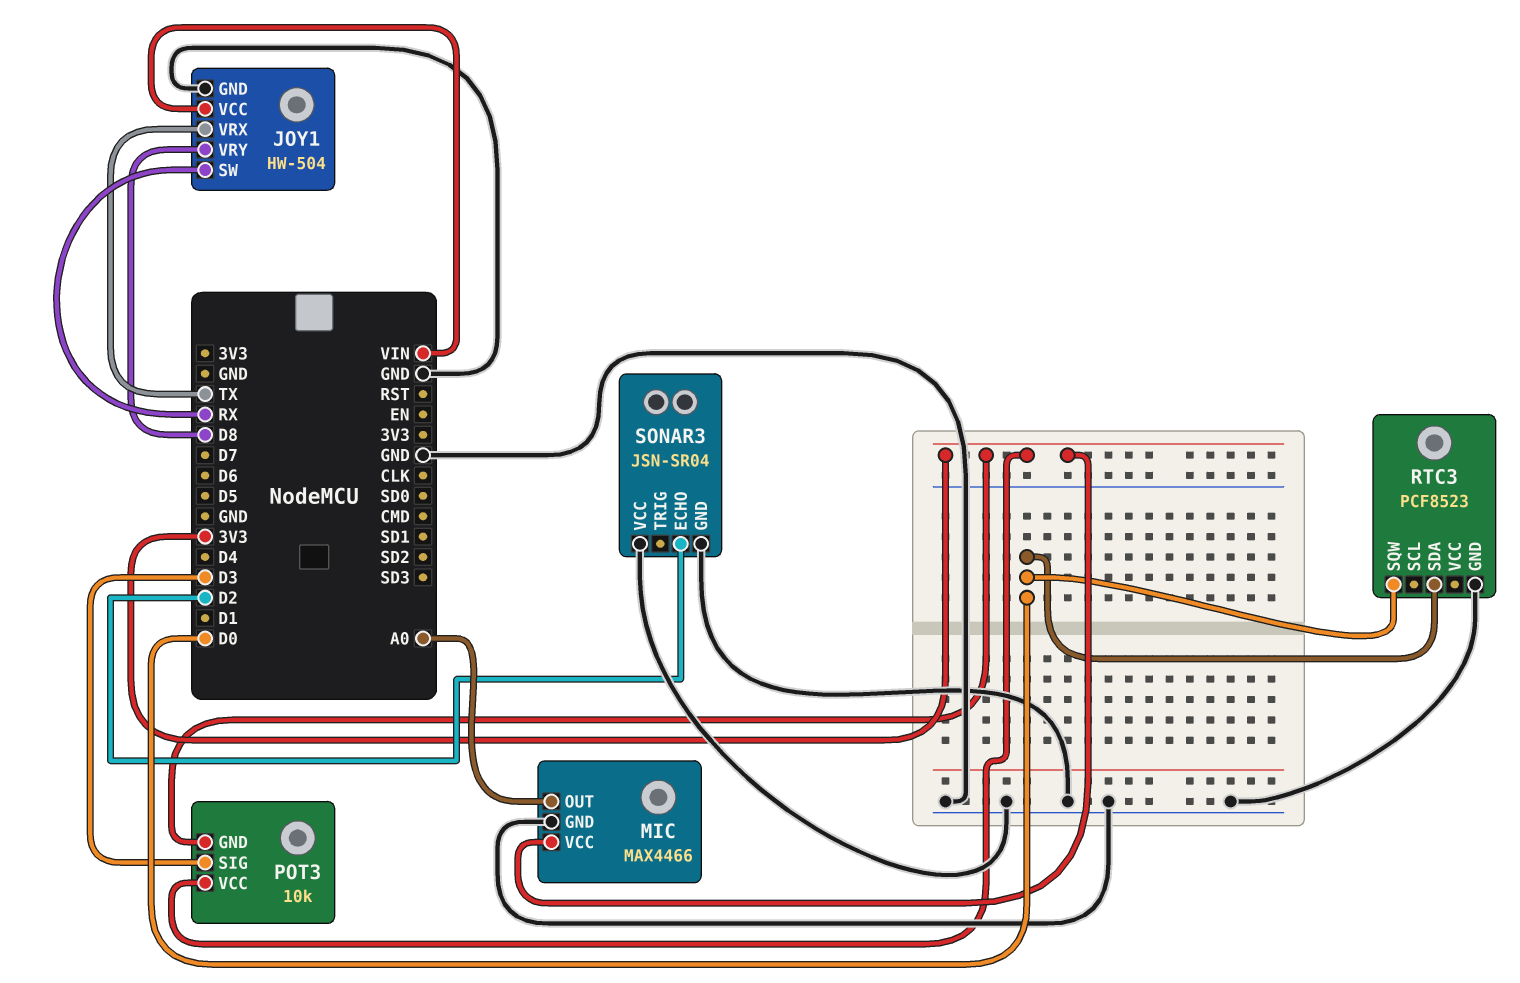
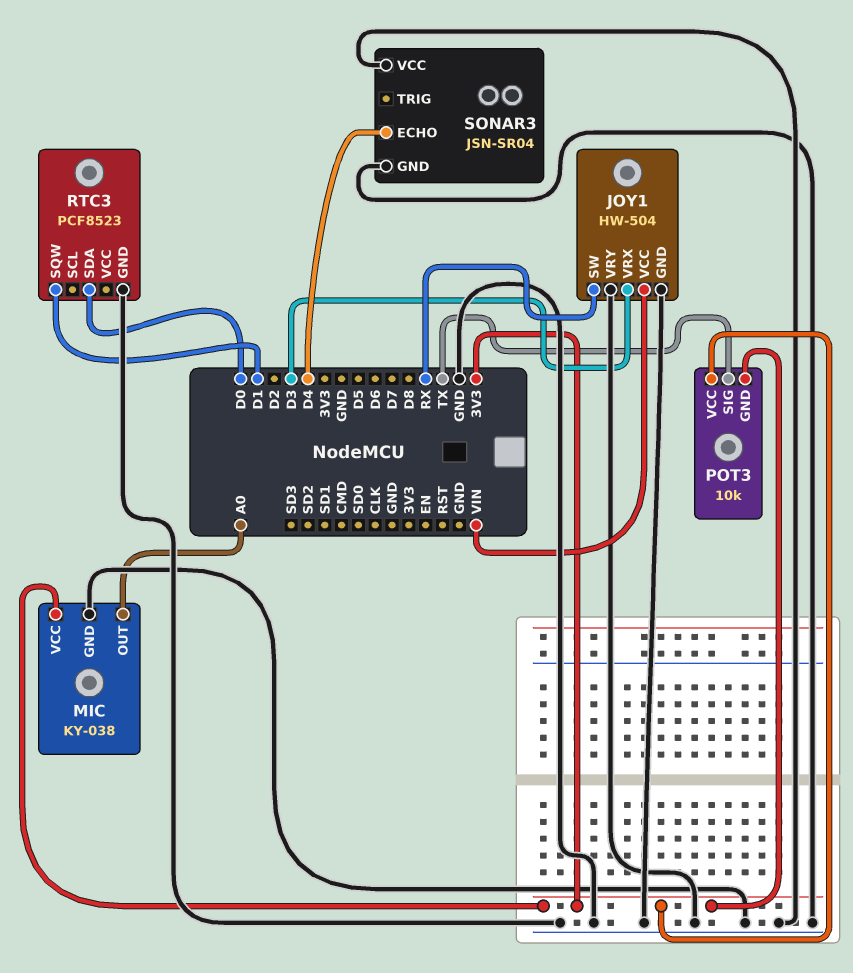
JOY1 pin VRX: TX -> D3
JOY1 pin VRY: D8 -> GND
MIC: MAX4466 -> KY-038
POT3 pin SIG: D3 -> TX
RTC3 pin SQW: D0 -> D1
SONAR3 pin ECHO: D2 -> D4

